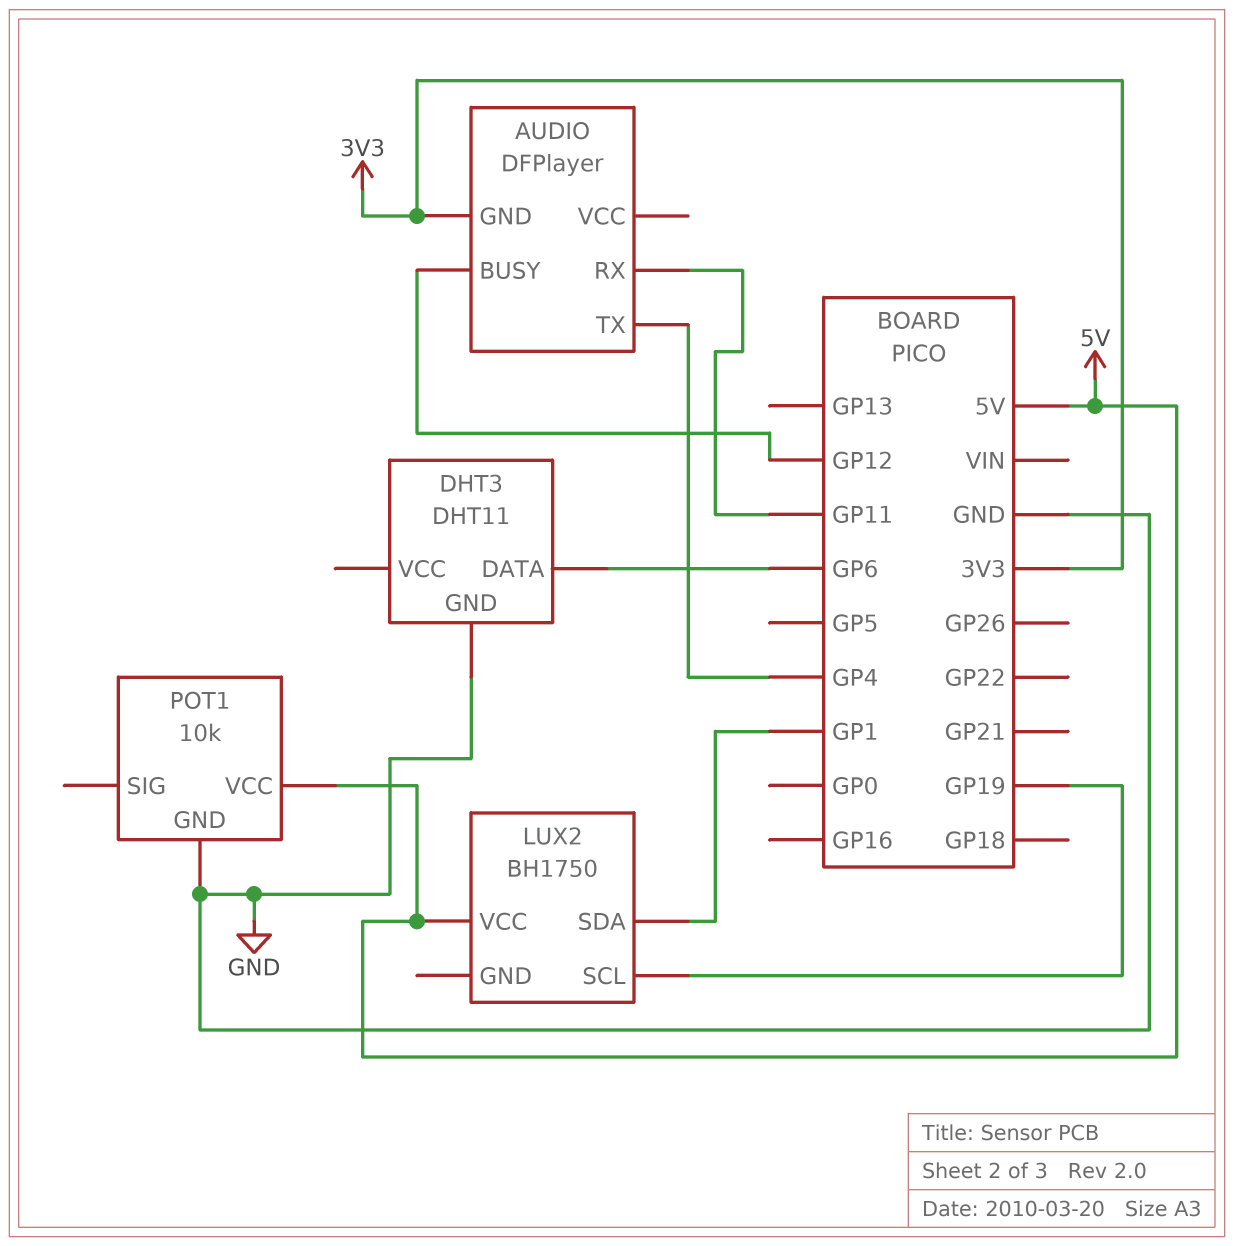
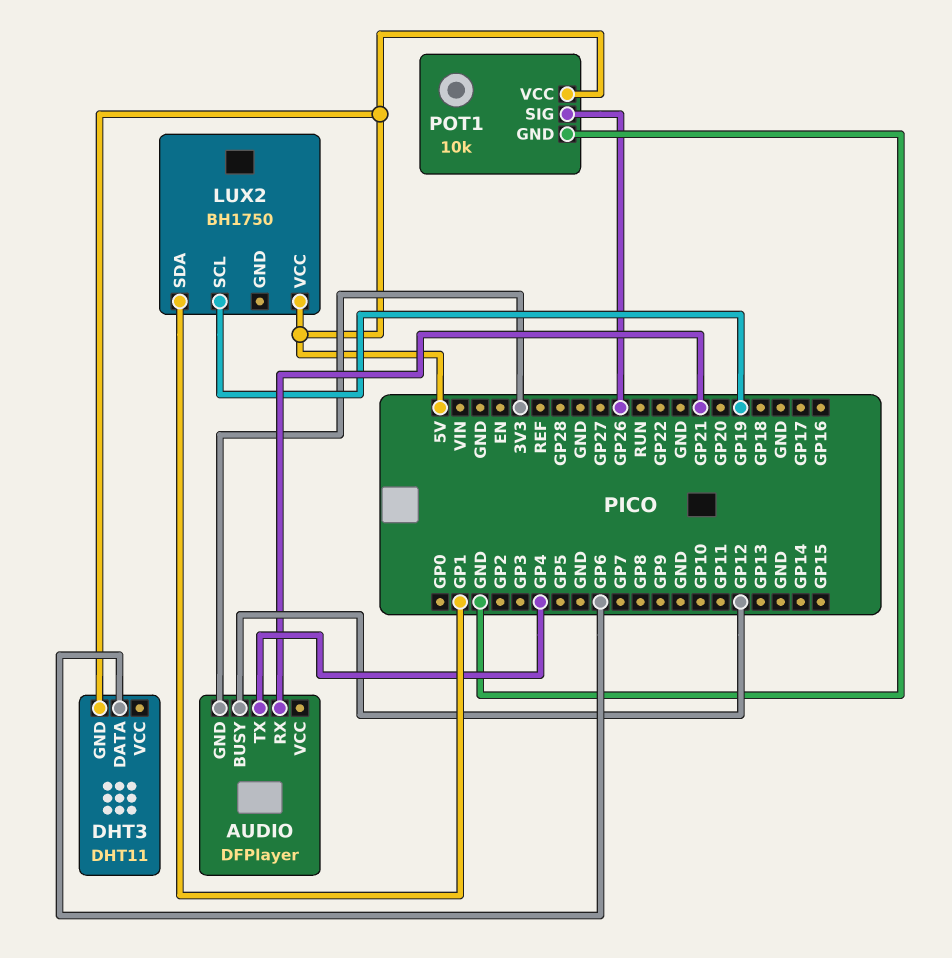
AUDIO pin RX: GP11 -> GP21
DHT3 pin GND: GND -> 5V
POT1 pin SIG: none -> GP26

